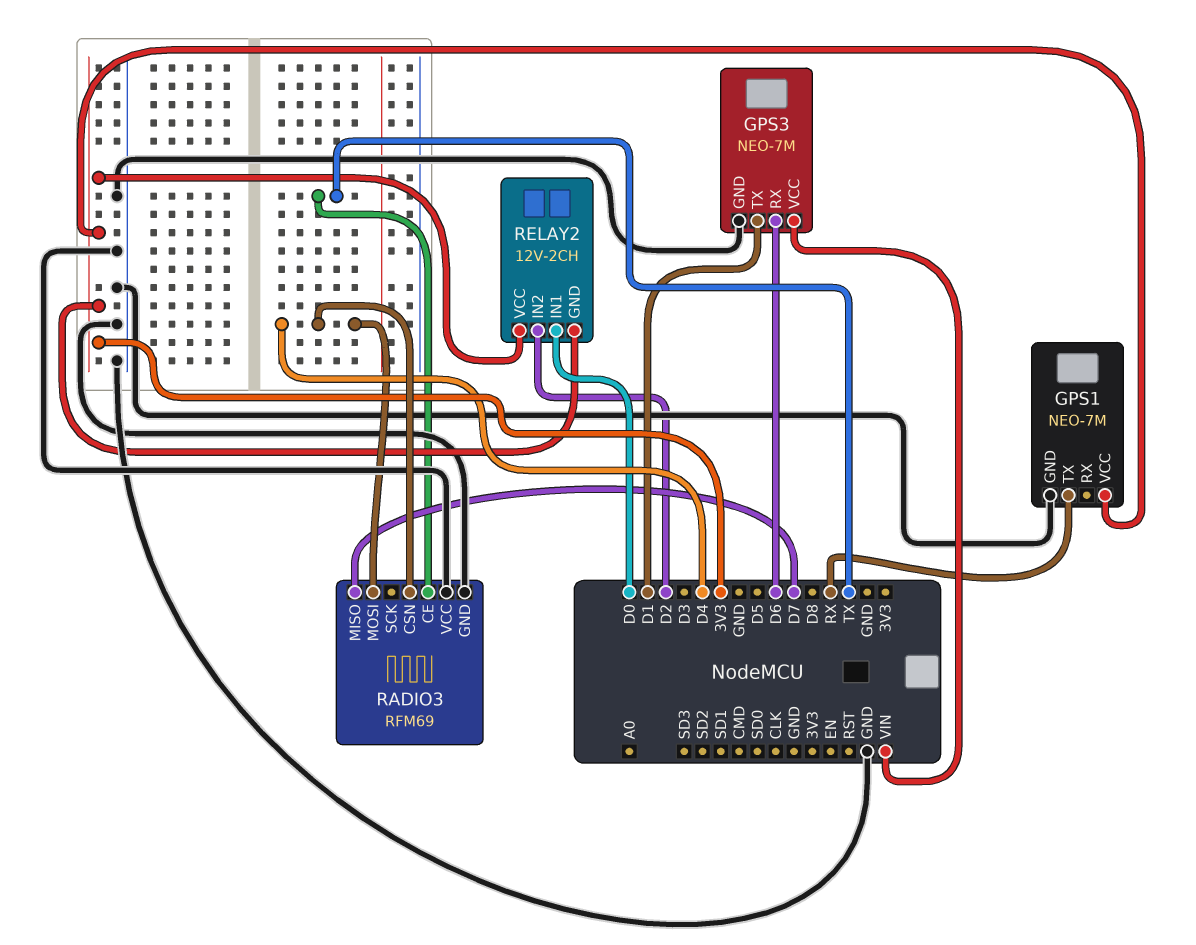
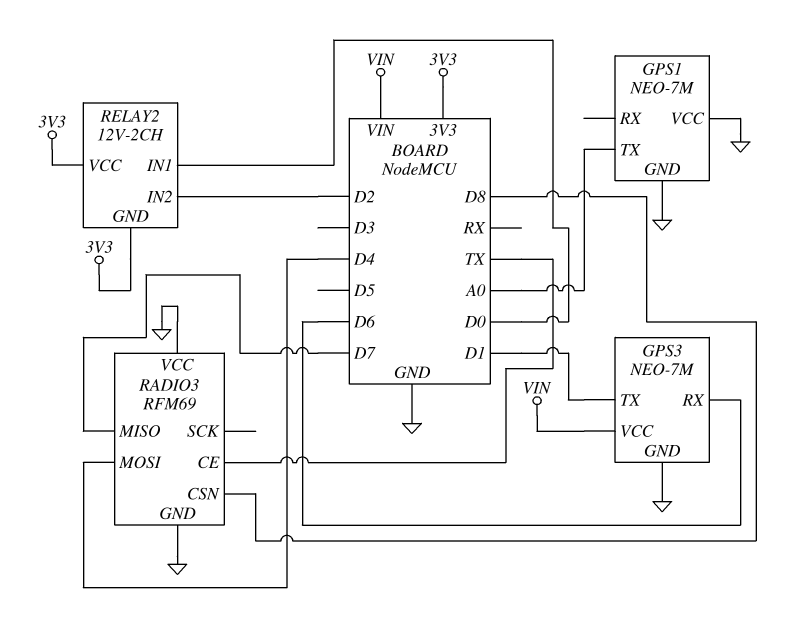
GPS1 pin TX: RX -> A0
GPS1 pin VCC: 3V3 -> GND
RADIO3 pin CSN: D4 -> D8

